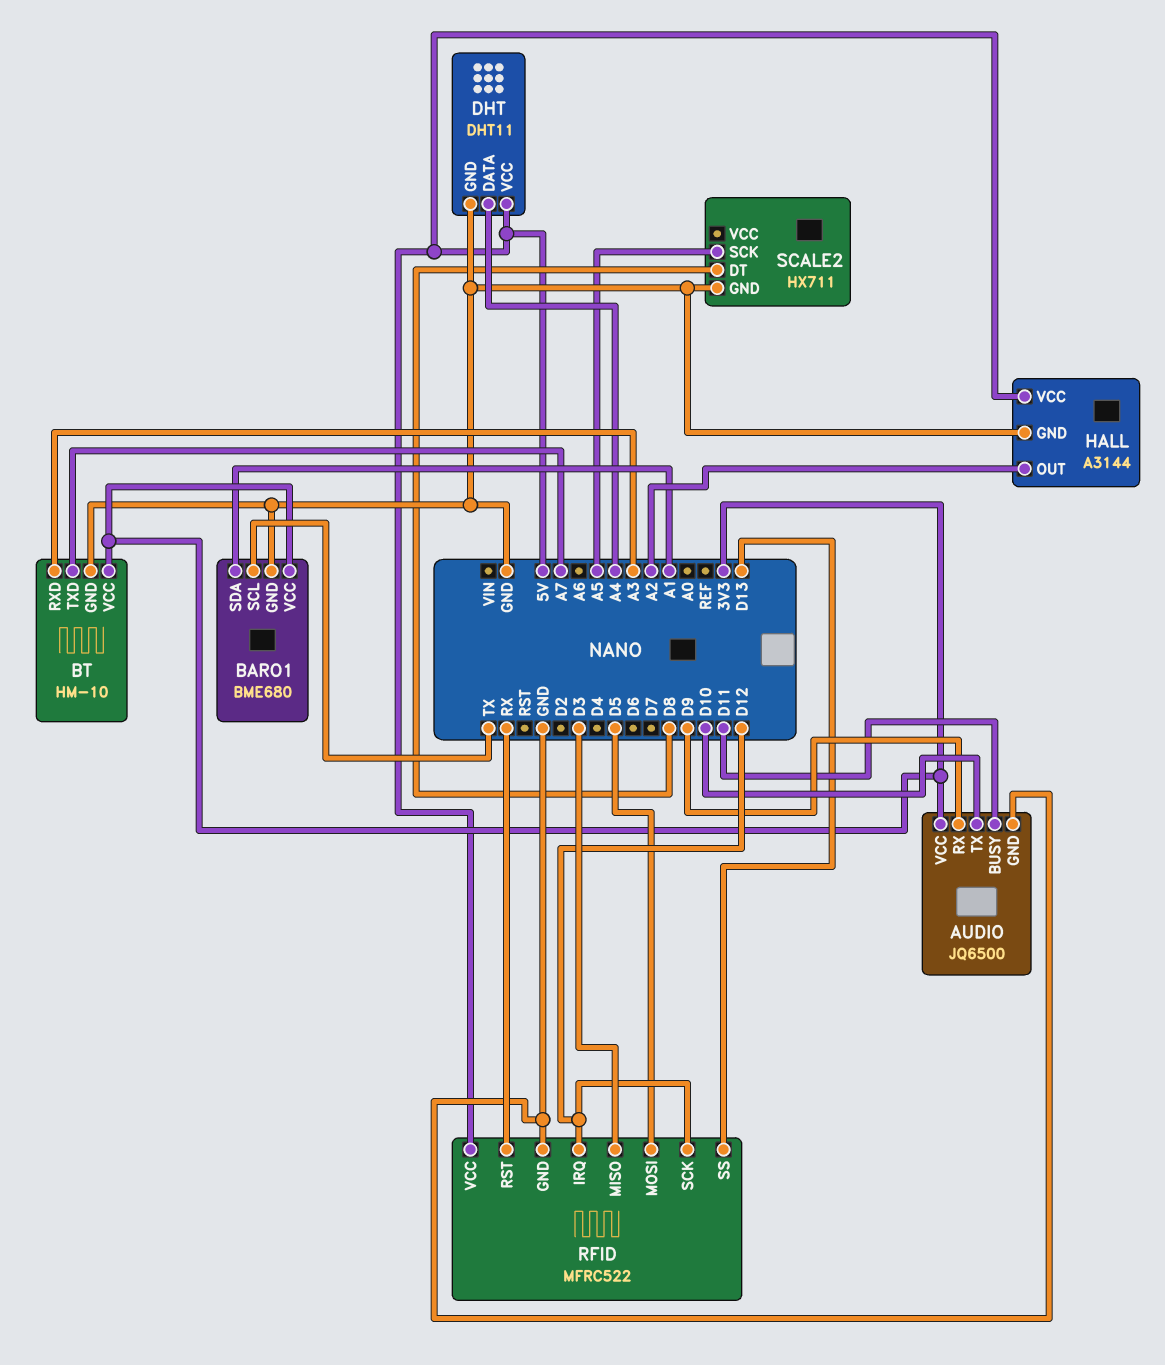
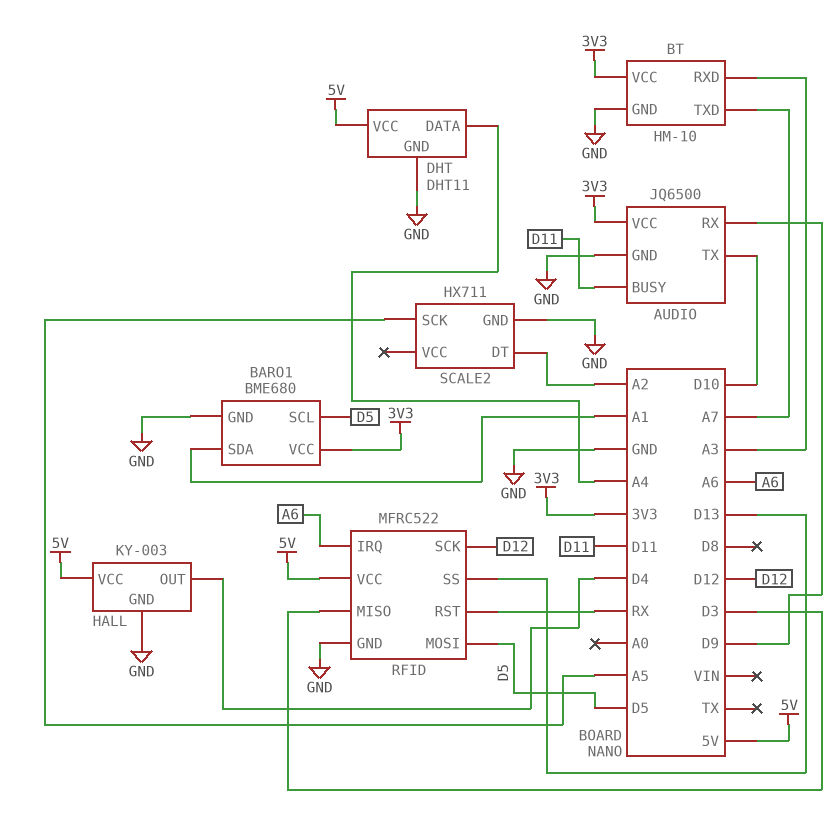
BARO1 pin SCL: TX -> D5
HALL: A3144 -> KY-003
HALL pin OUT: A2 -> D4
RFID pin IRQ: D12 -> A6
SCALE2 pin DT: D8 -> A2

